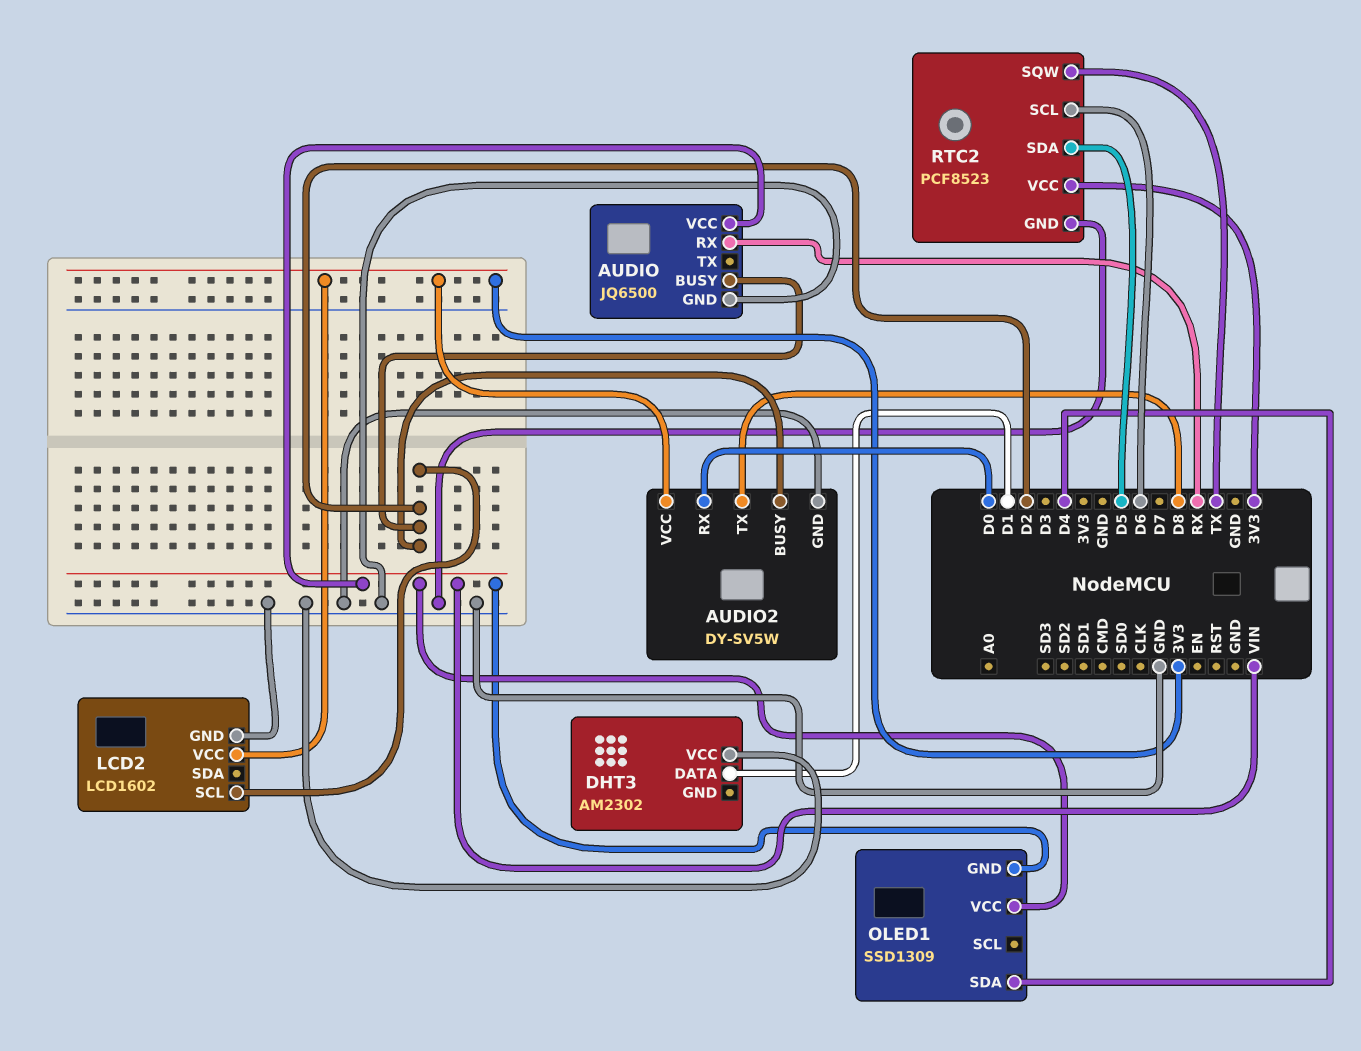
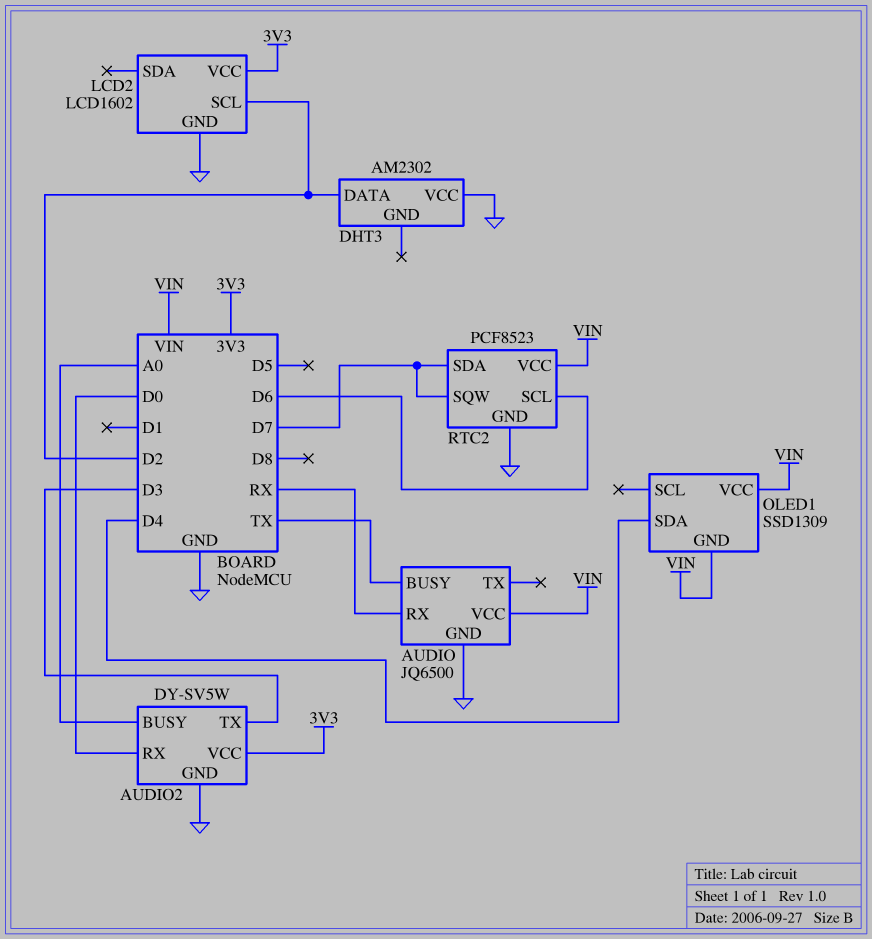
AUDIO pin BUSY: D2 -> TX
AUDIO2 pin BUSY: D2 -> A0
AUDIO2 pin TX: D8 -> D3
DHT3 pin DATA: D1 -> D2
RTC2 pin SDA: D5 -> D7
RTC2 pin SQW: TX -> D7
RTC2 pin VCC: 3V3 -> VIN

